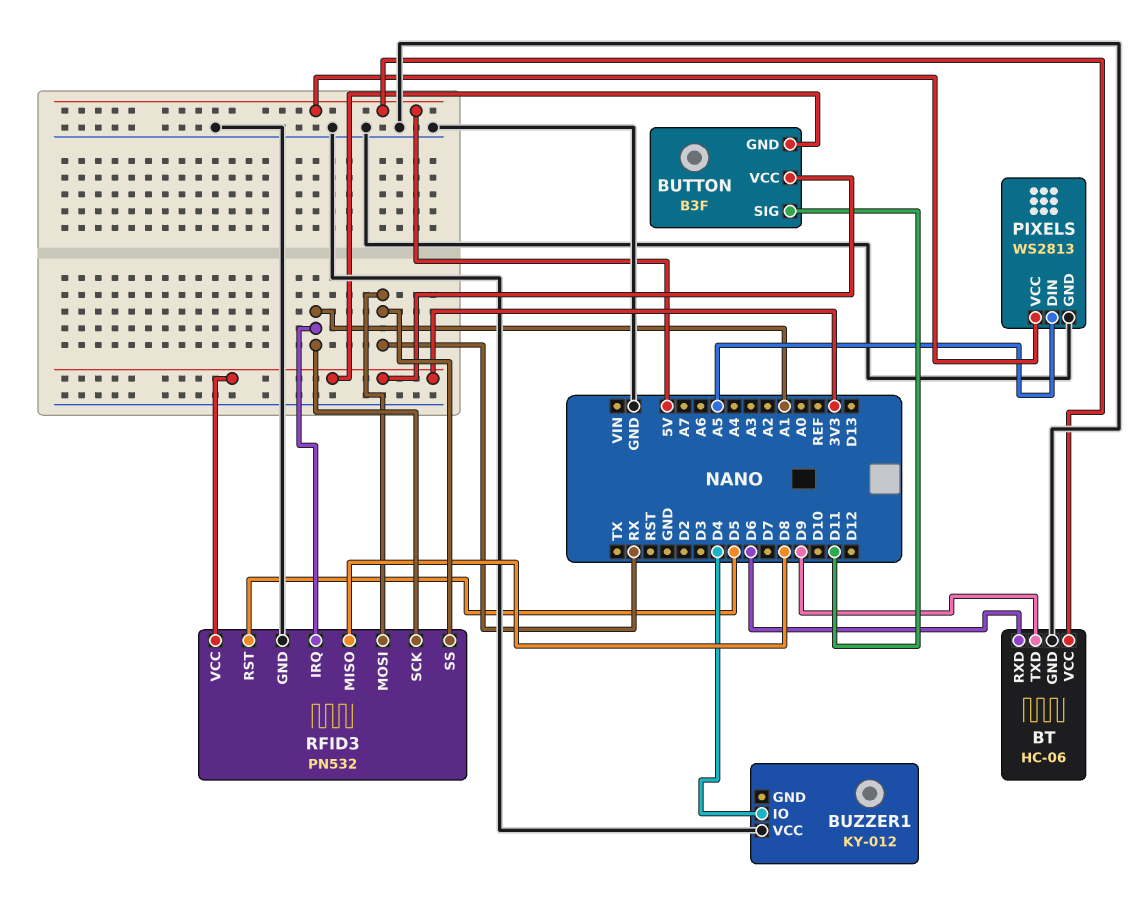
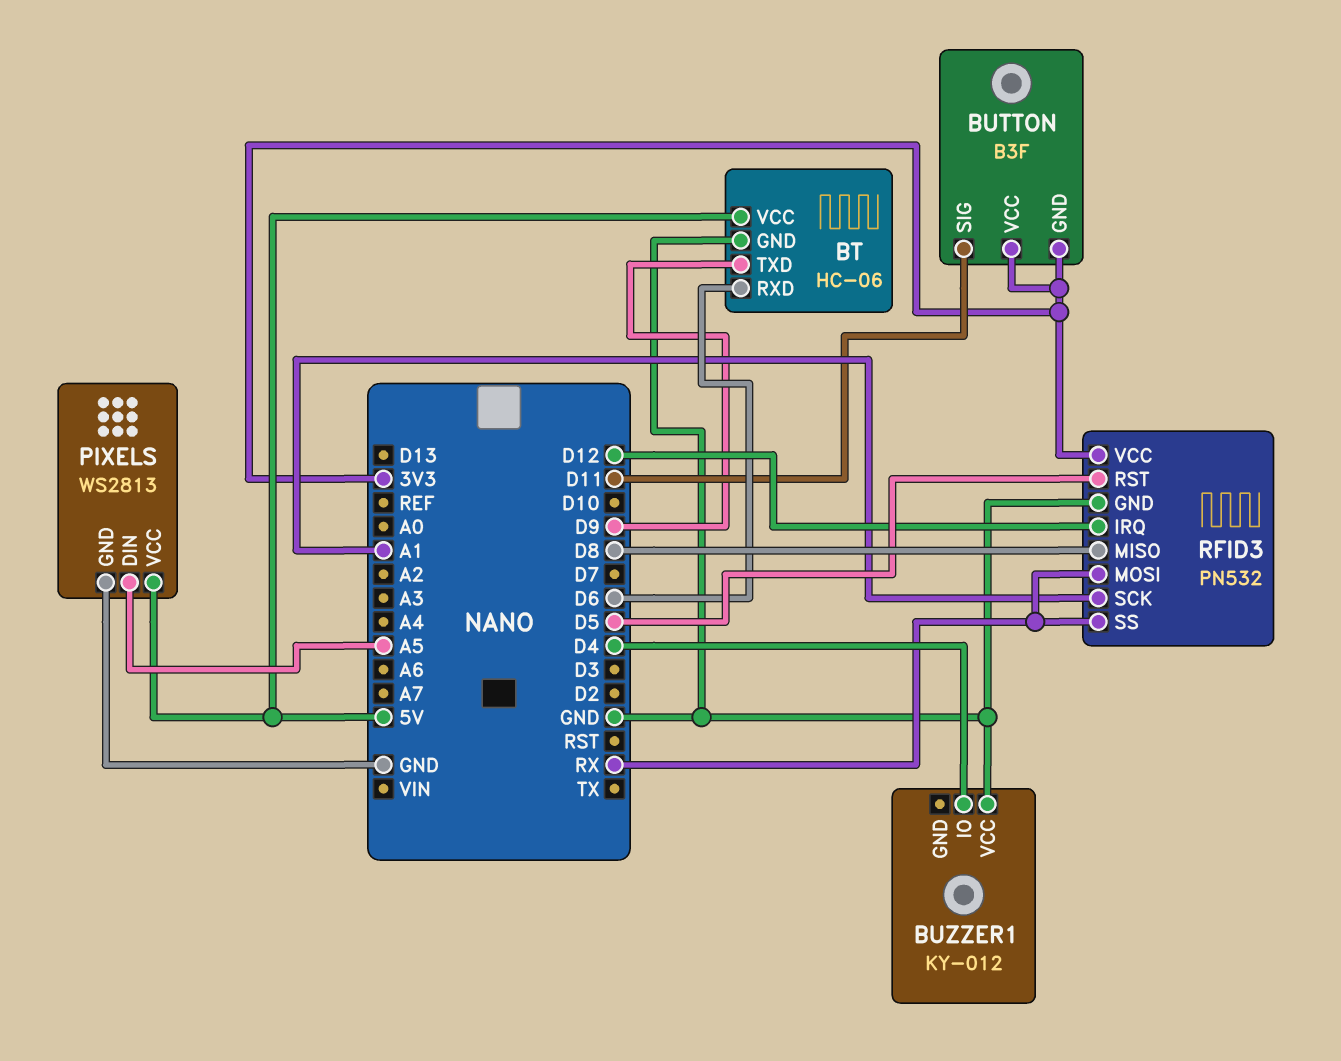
RFID3 pin IRQ: A1 -> D12

